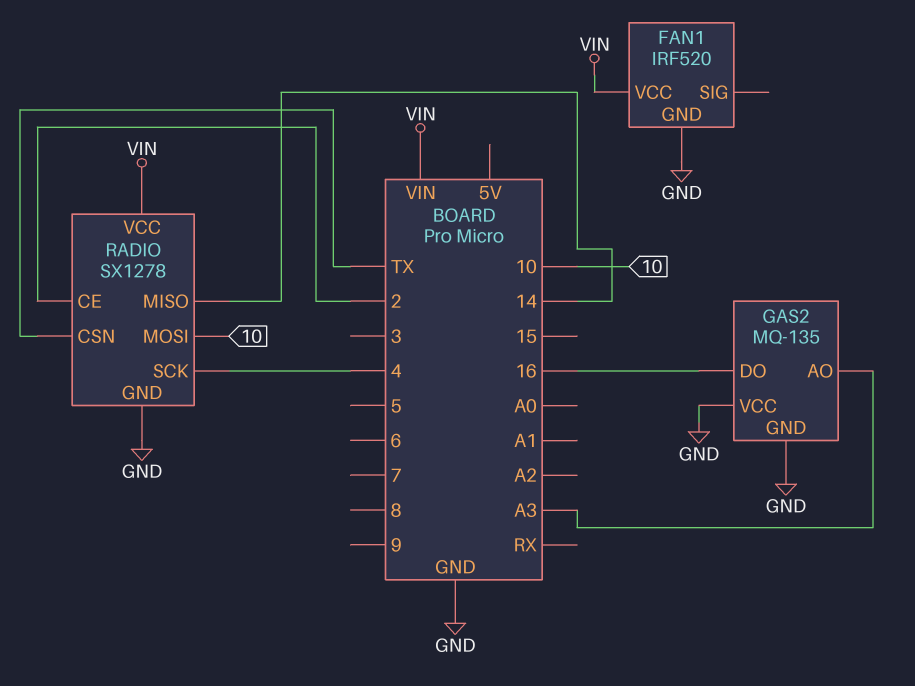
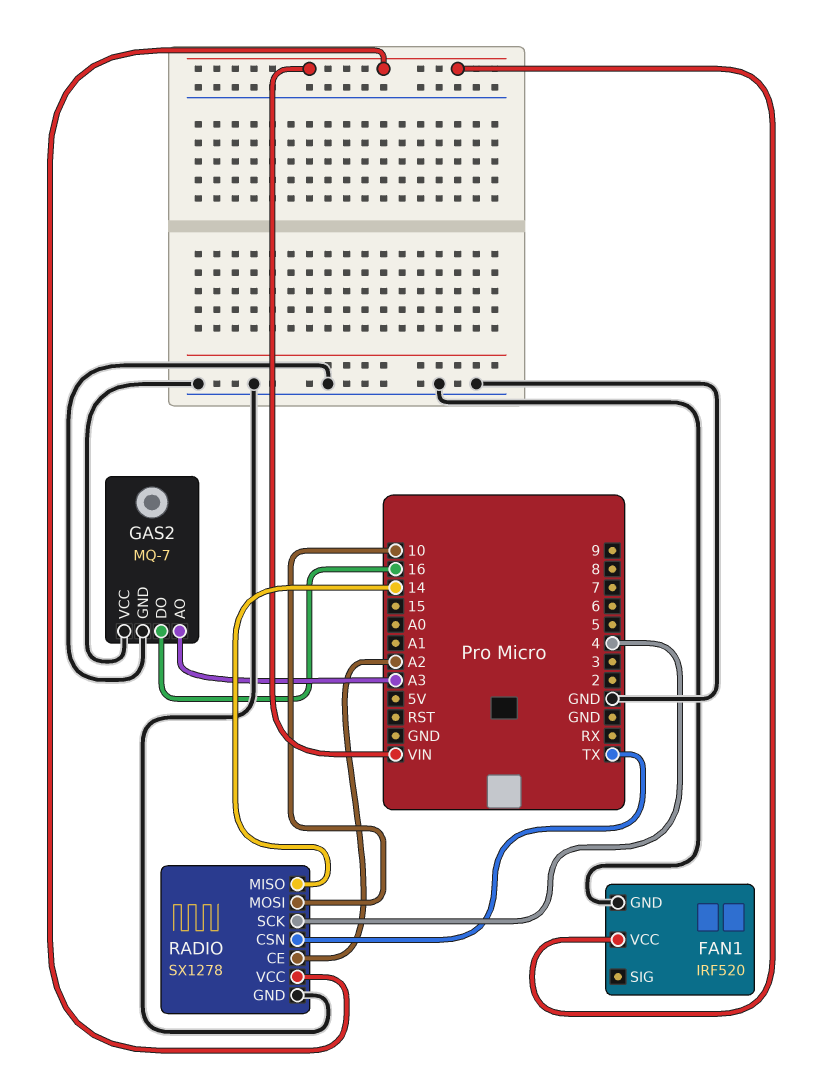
GAS2: MQ-135 -> MQ-7
RADIO pin CE: 2 -> A2

